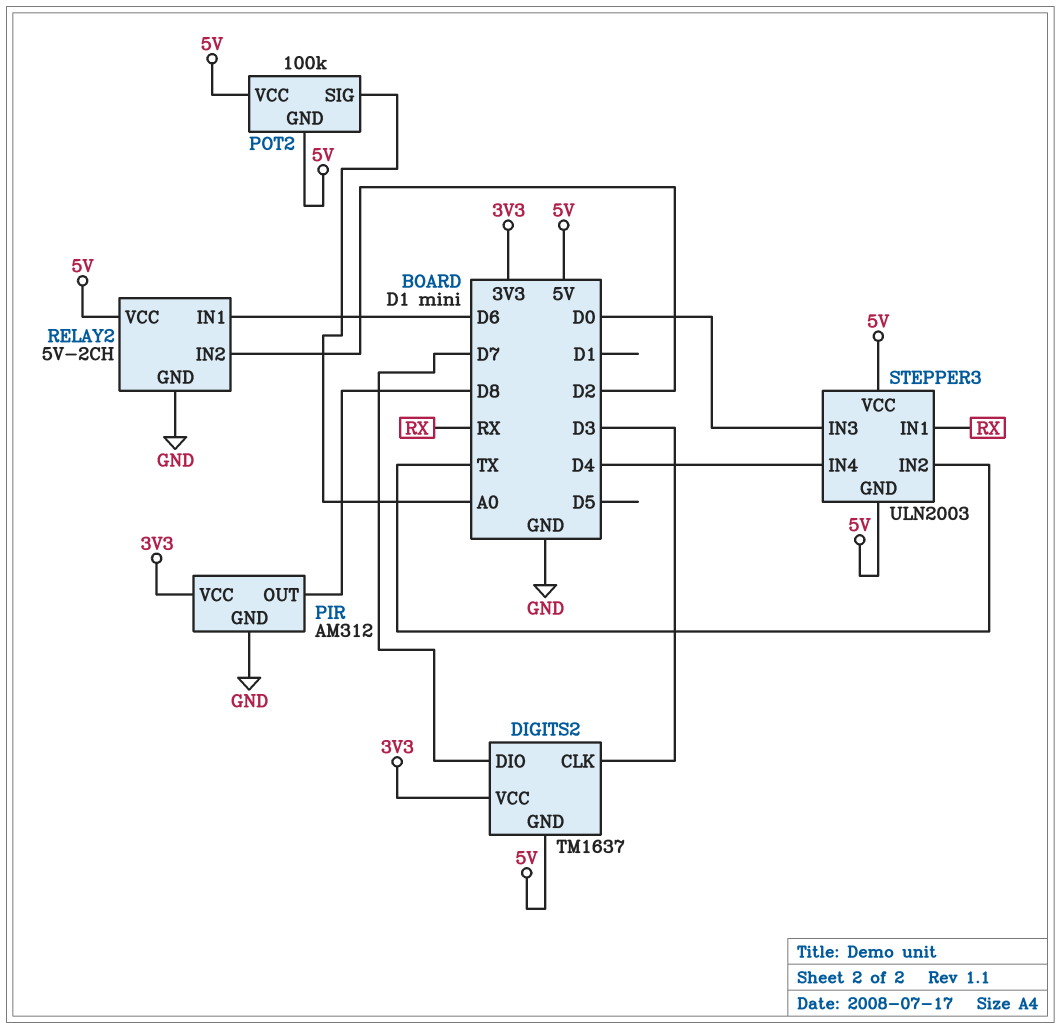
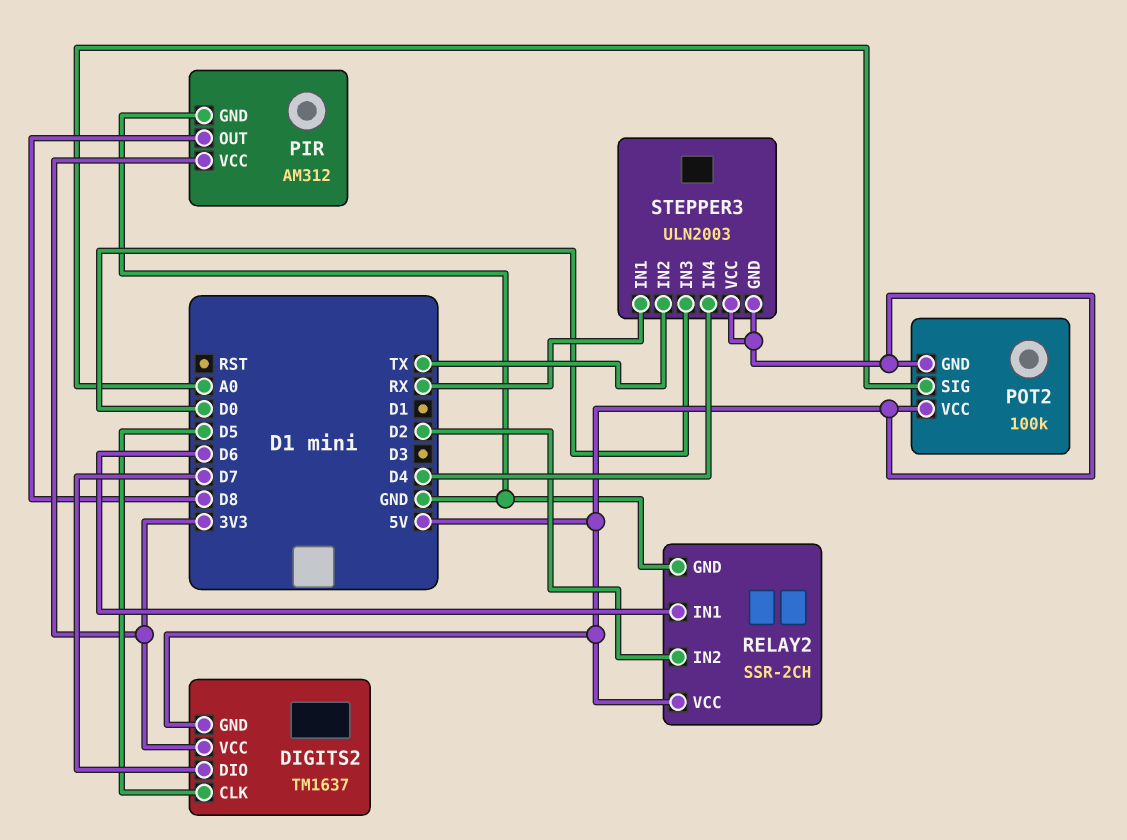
DIGITS2 pin CLK: D3 -> D5
RELAY2: 5V-2CH -> SSR-2CH

